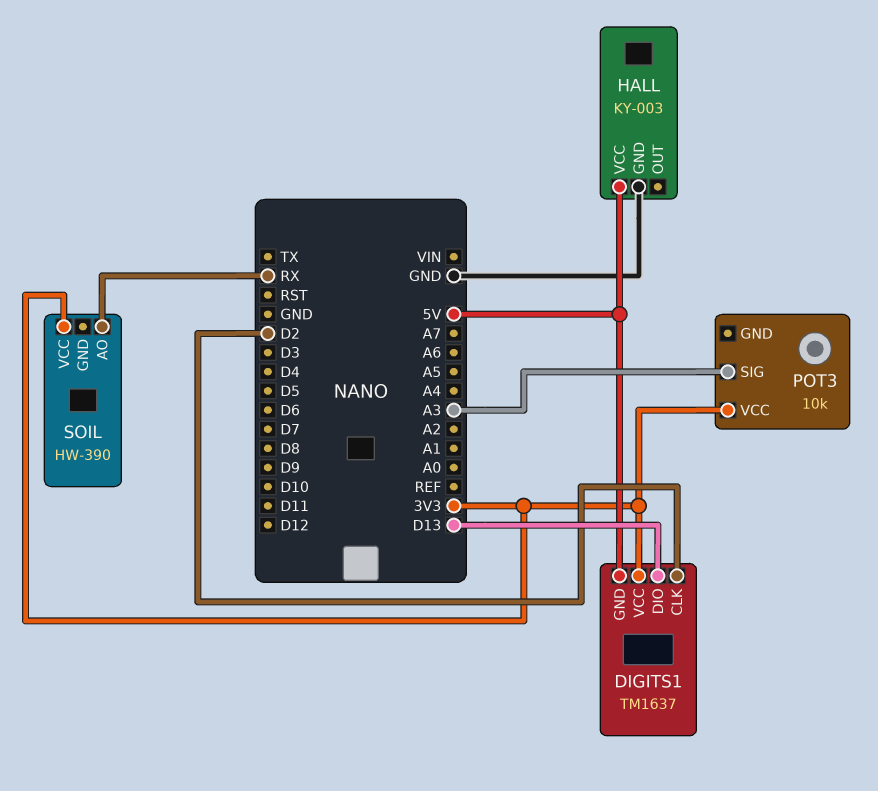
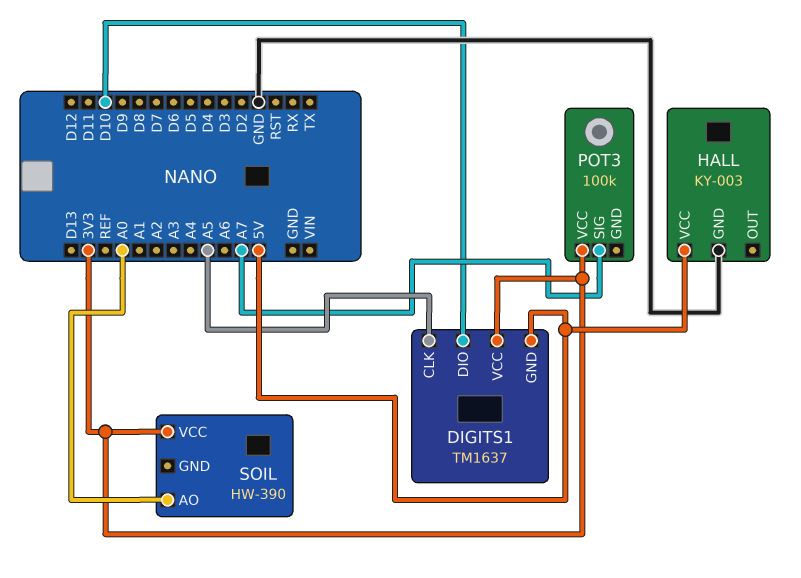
DIGITS1 pin CLK: D2 -> A5
DIGITS1 pin DIO: D13 -> D10
POT3: 10k -> 100k
POT3 pin SIG: A3 -> A7
SOIL pin AO: RX -> A0

